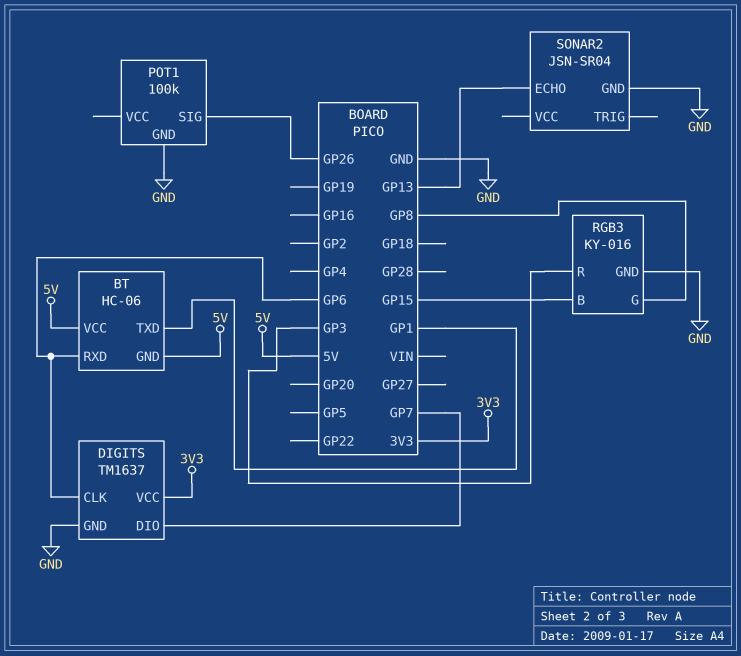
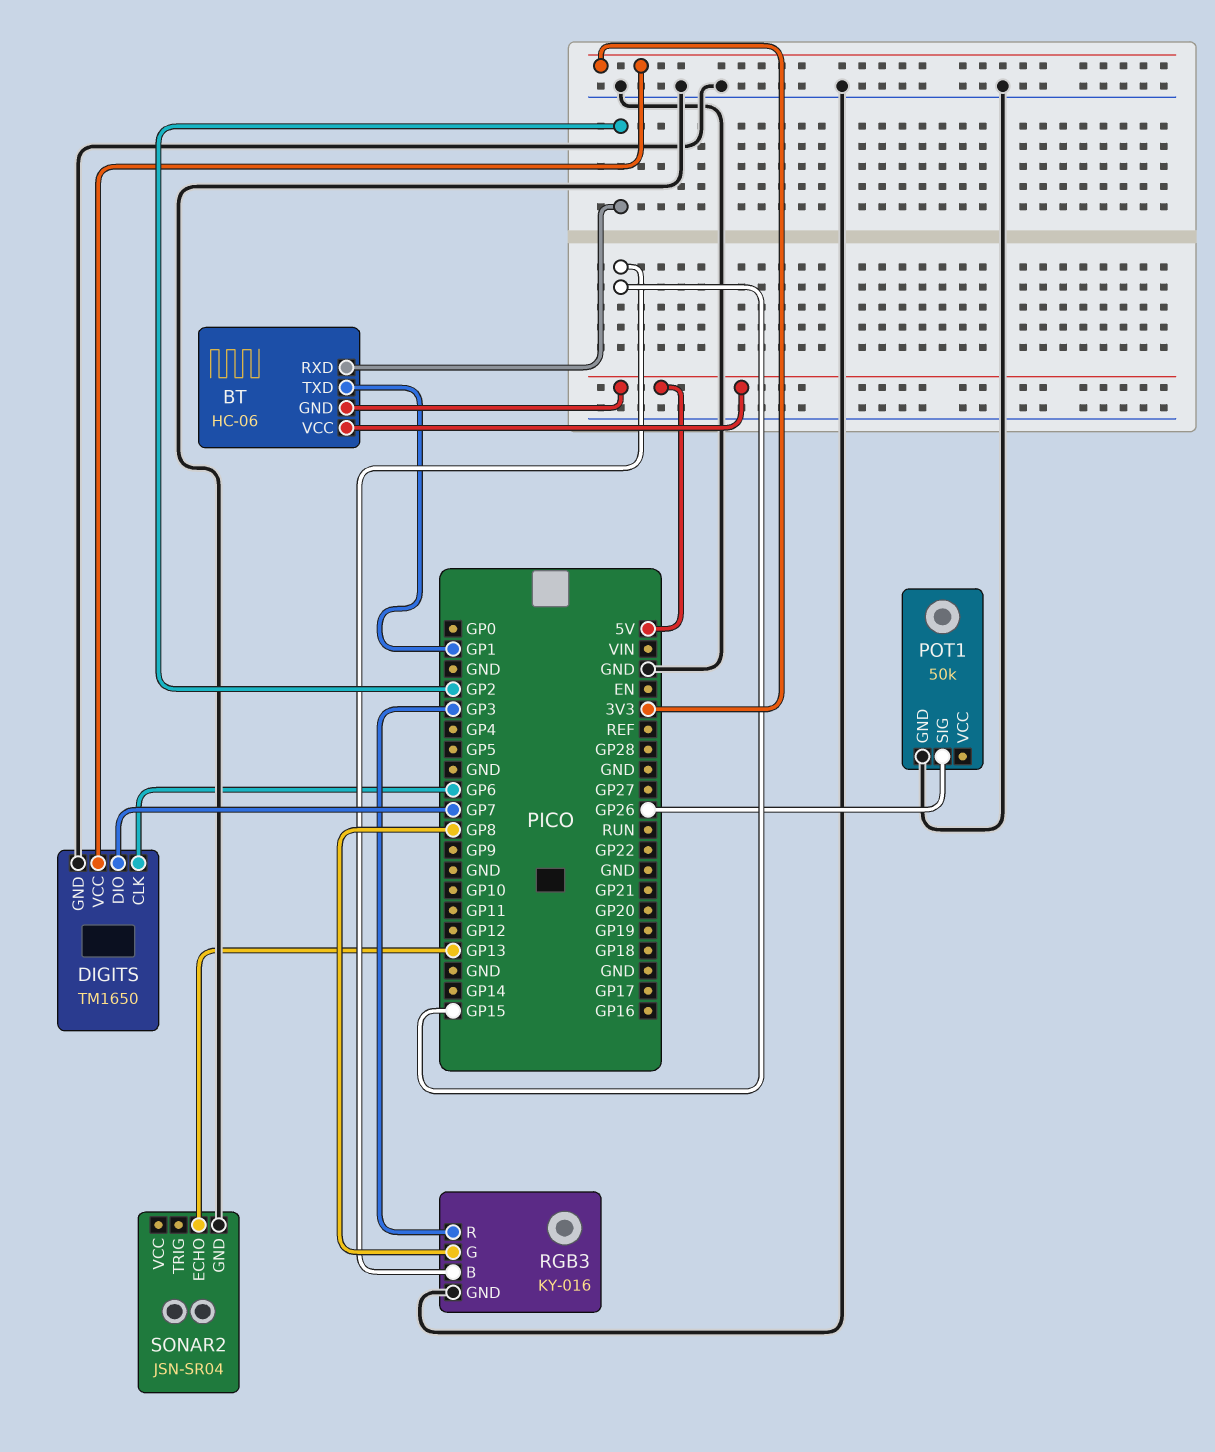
BT pin RXD: GP6 -> GP2
DIGITS: TM1637 -> TM1650
POT1: 100k -> 50k

